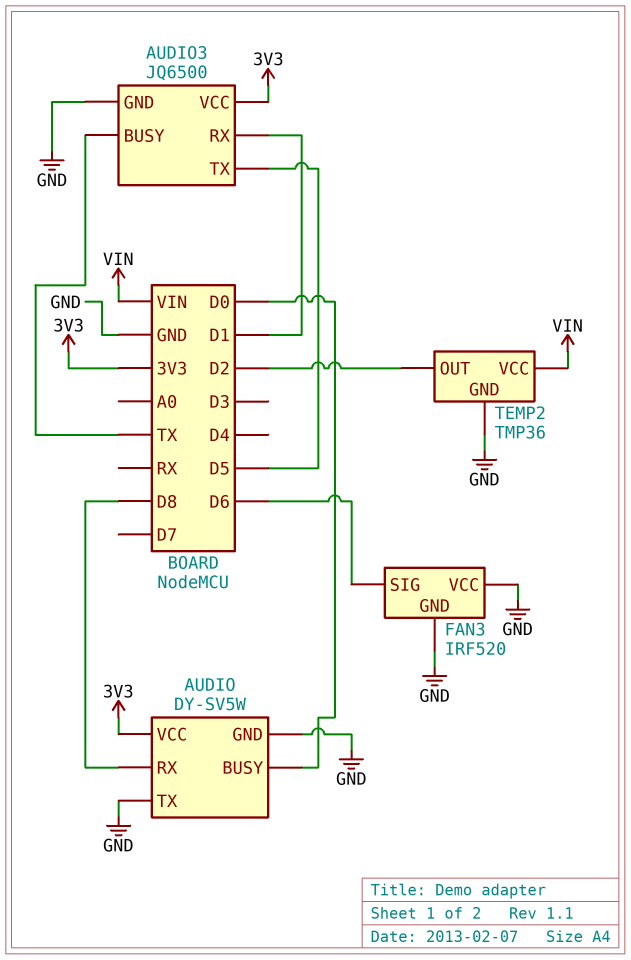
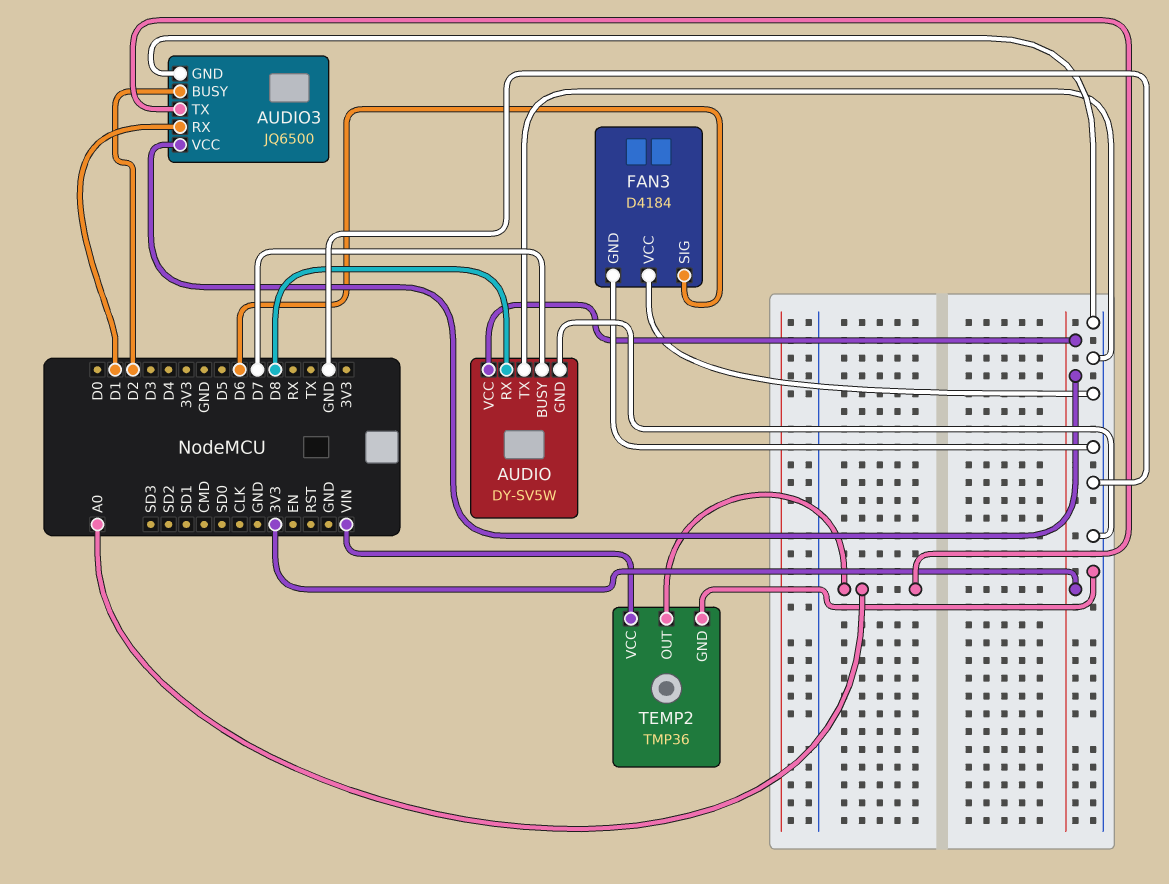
AUDIO pin BUSY: D0 -> D7
AUDIO3 pin BUSY: TX -> D2
AUDIO3 pin TX: D5 -> A0
FAN3: IRF520 -> D4184
TEMP2 pin OUT: D2 -> A0

